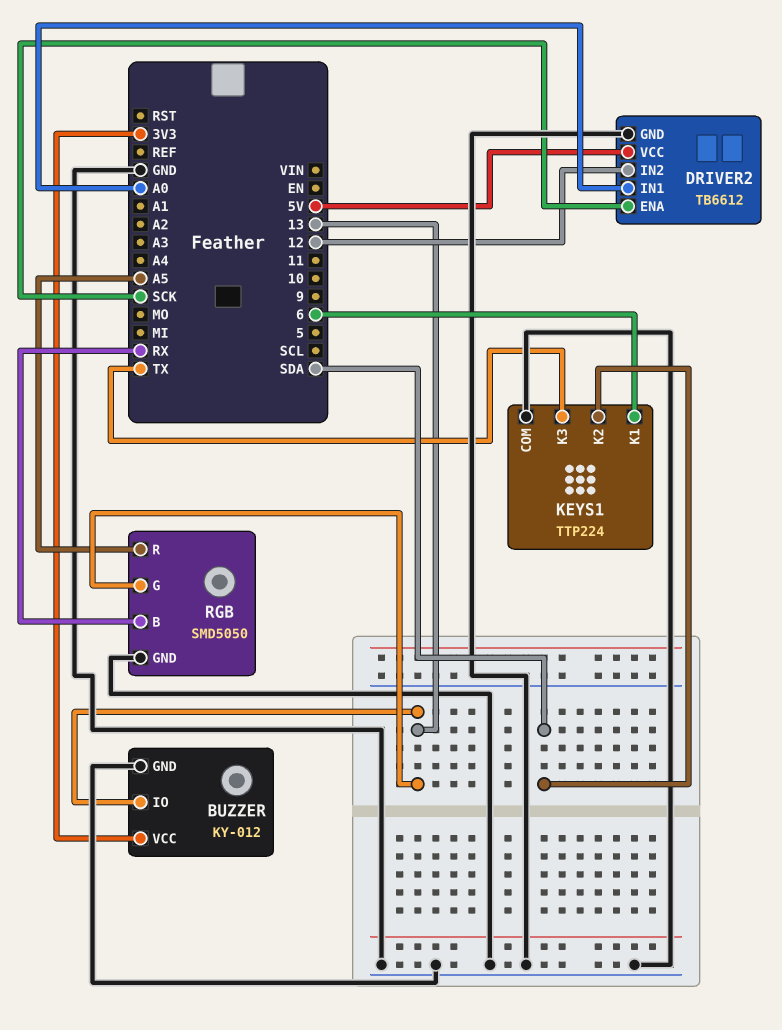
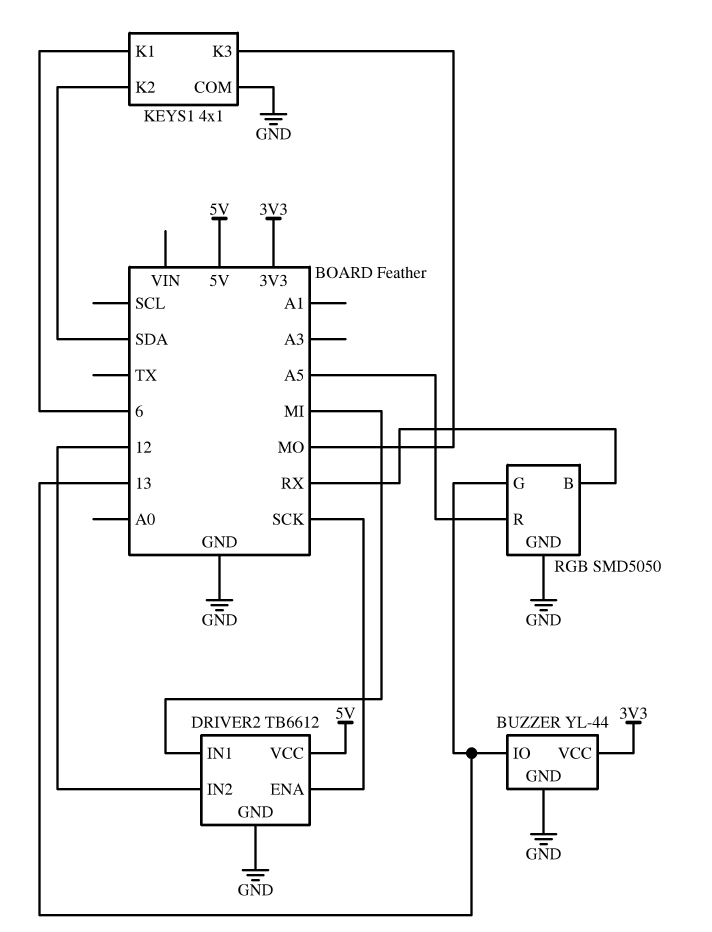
BUZZER: KY-012 -> YL-44
DRIVER2 pin IN1: A0 -> MI
KEYS1: TTP224 -> 4x1
KEYS1 pin K3: TX -> MO

